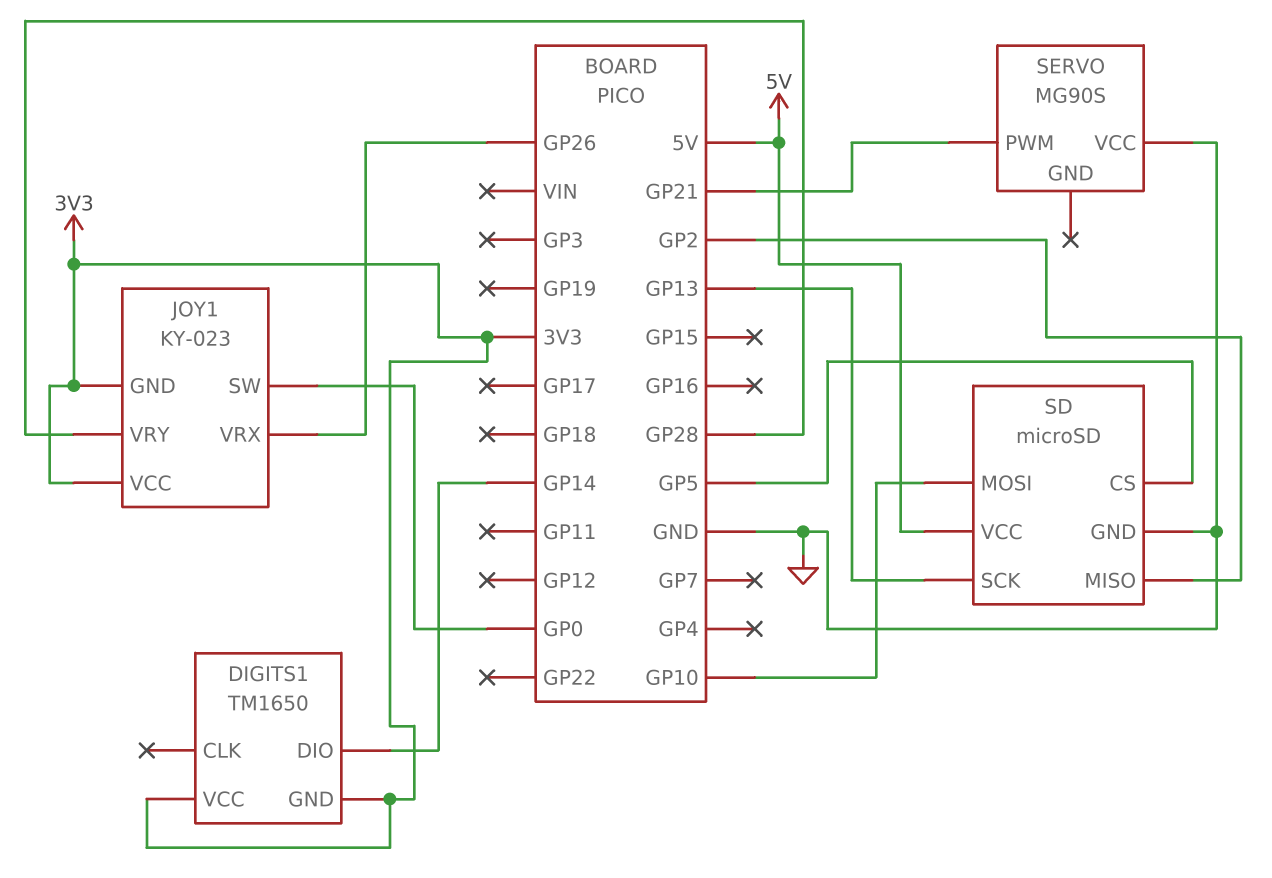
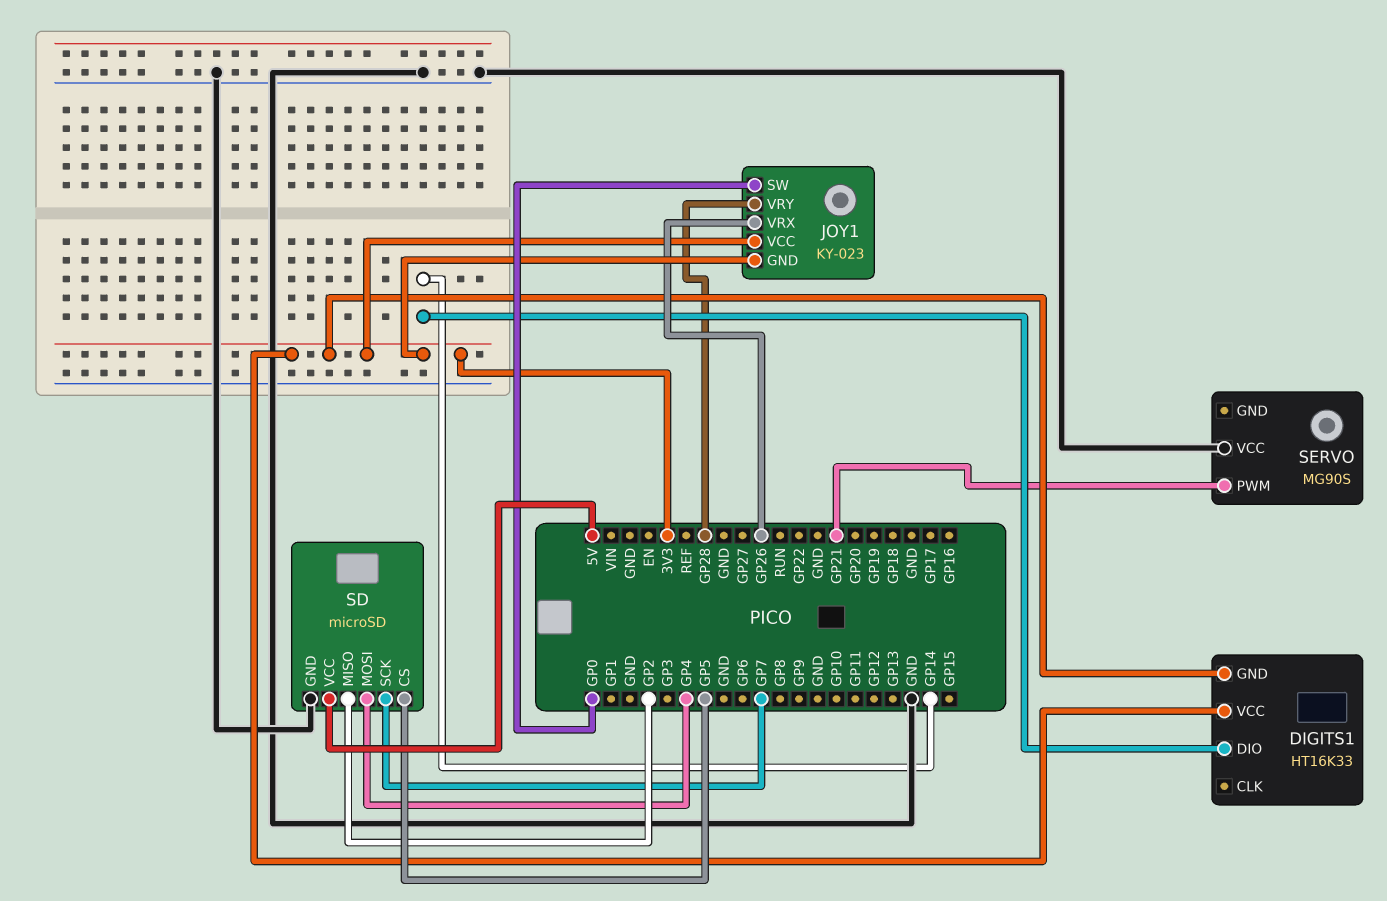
DIGITS1: TM1650 -> HT16K33
SD pin MOSI: GP10 -> GP4
SD pin SCK: GP13 -> GP7

